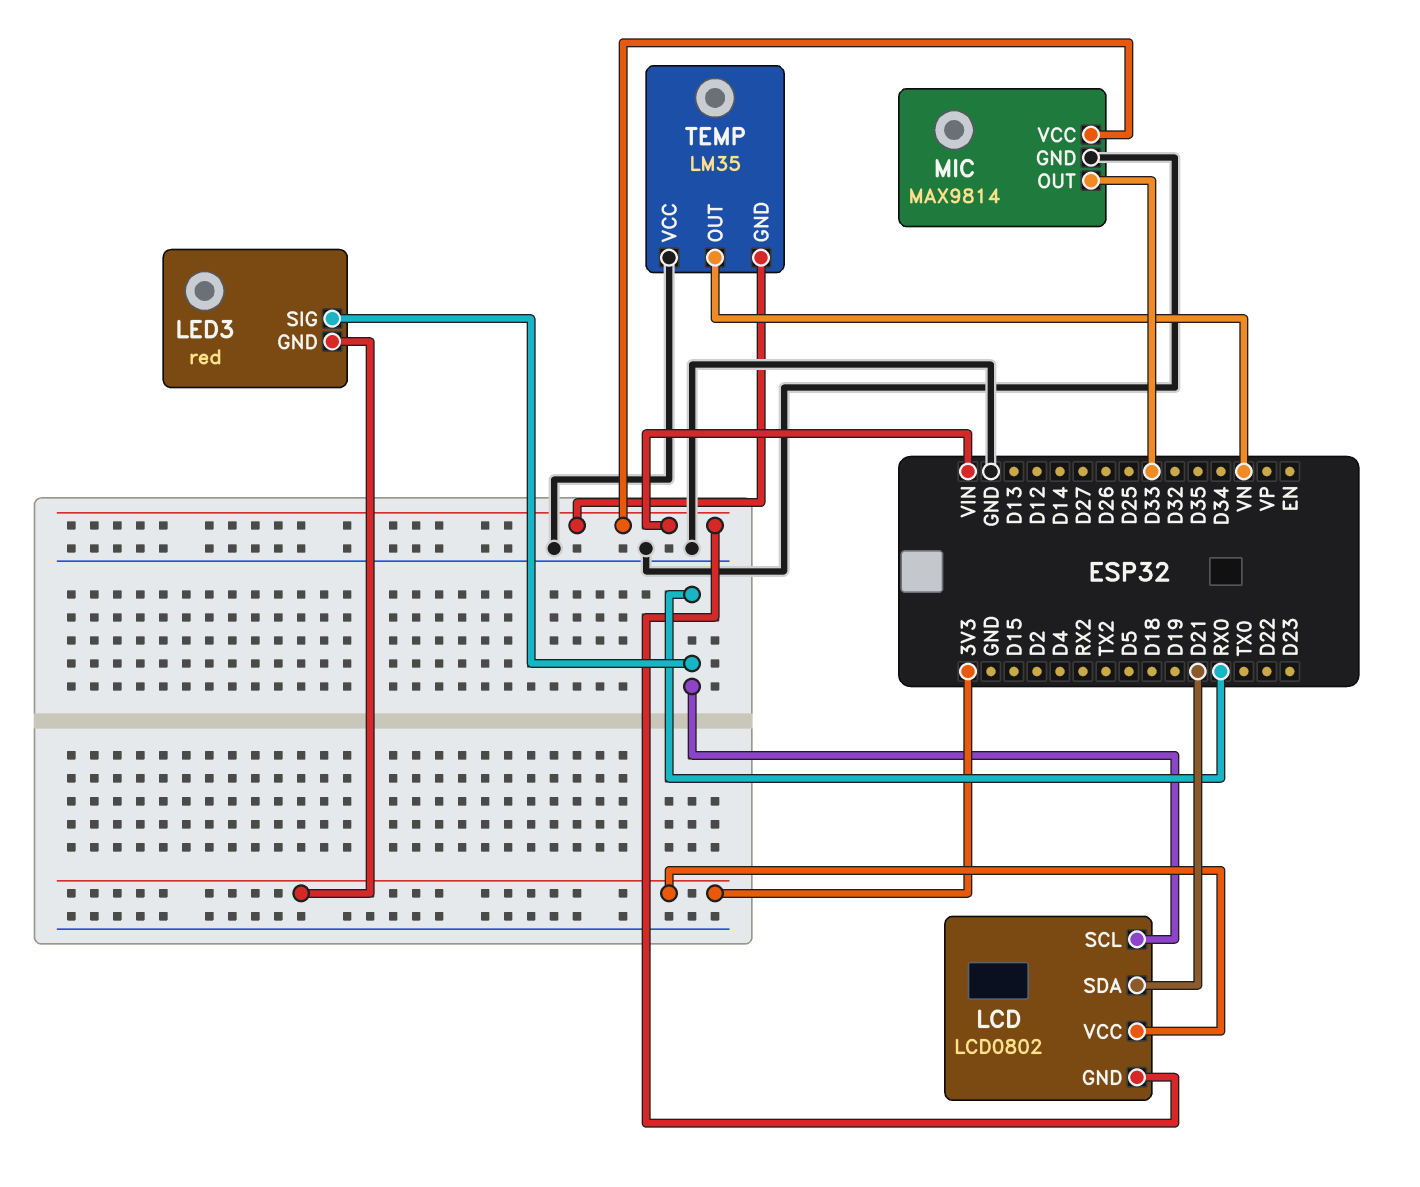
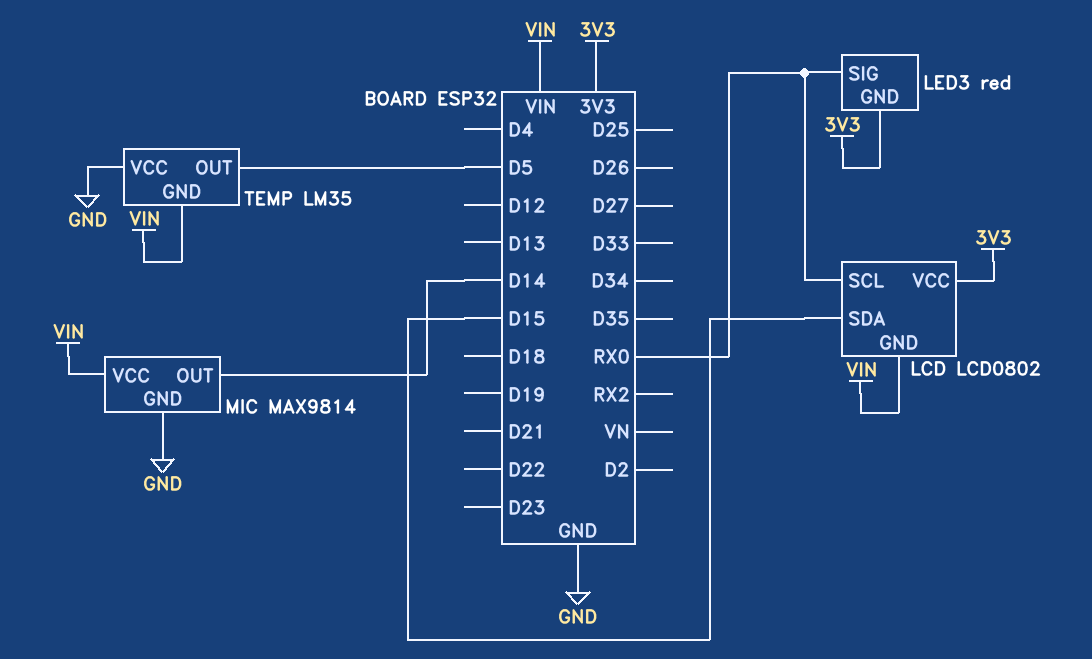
LCD pin SDA: D21 -> D15
MIC pin OUT: D33 -> D14
TEMP pin OUT: VN -> D5

